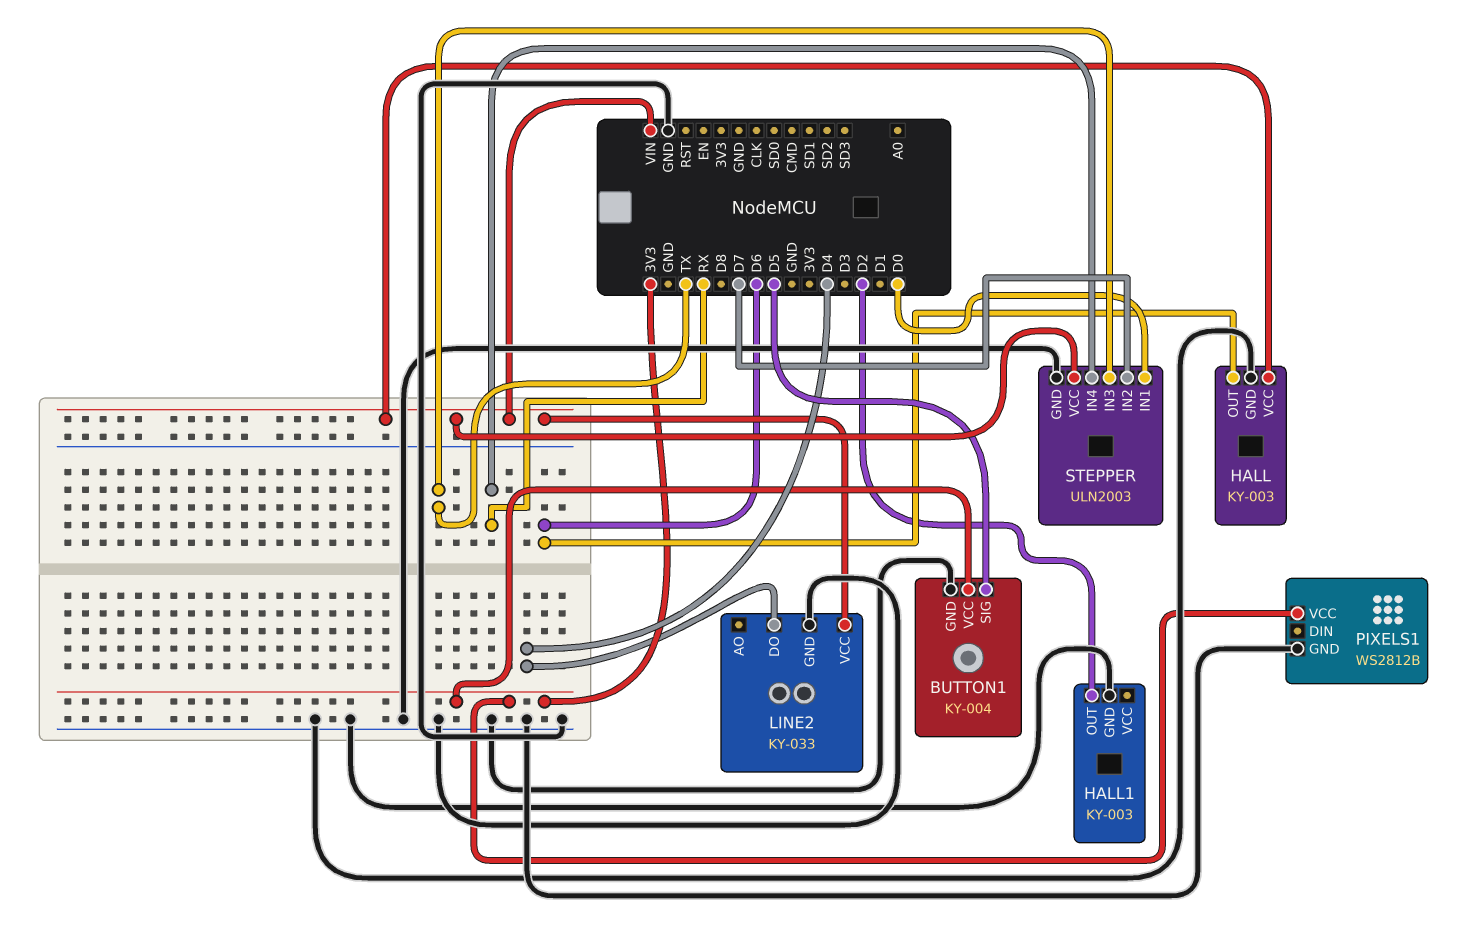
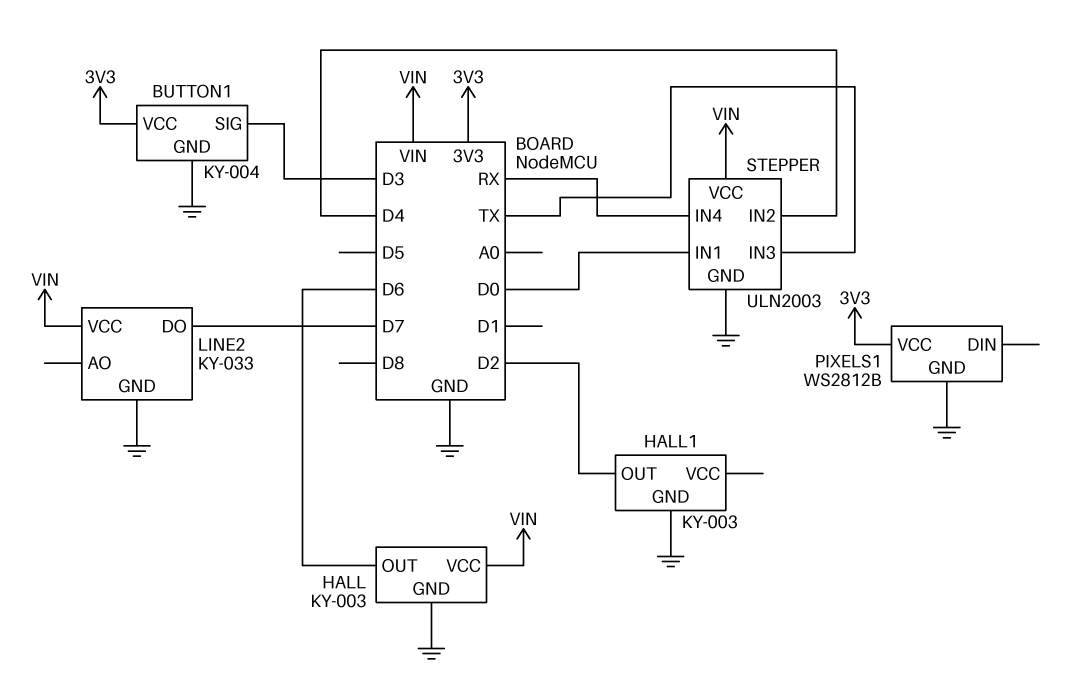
BUTTON1 pin SIG: D5 -> D3
LINE2 pin DO: D4 -> D7
STEPPER pin IN2: D7 -> D4

